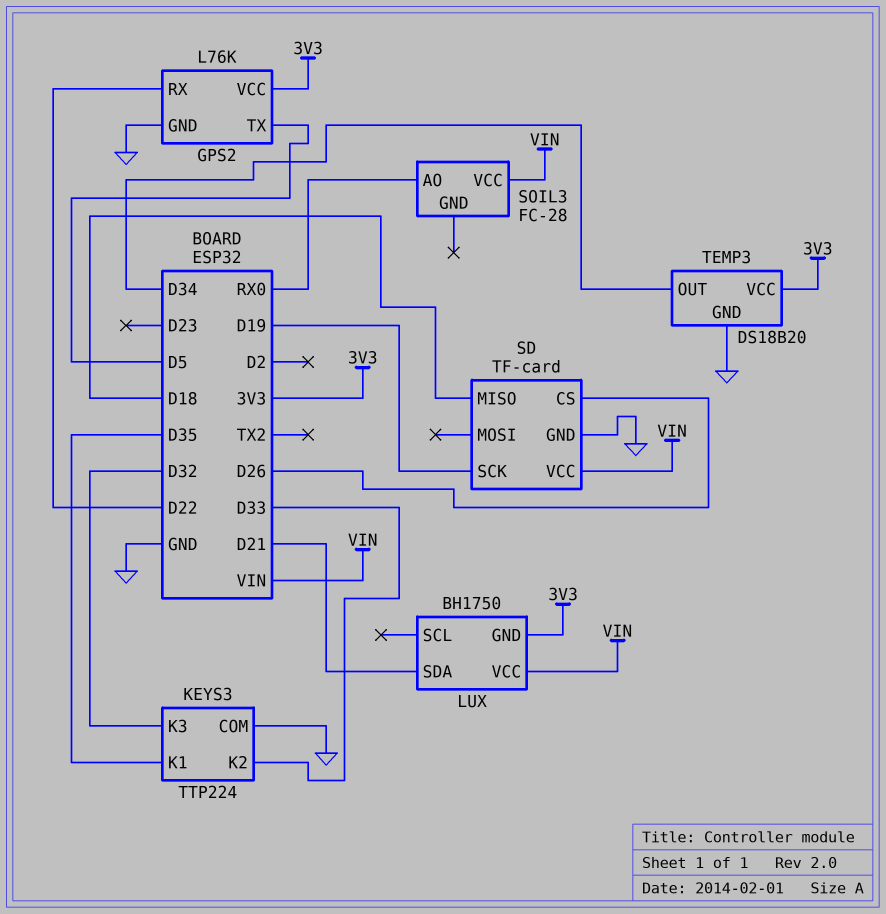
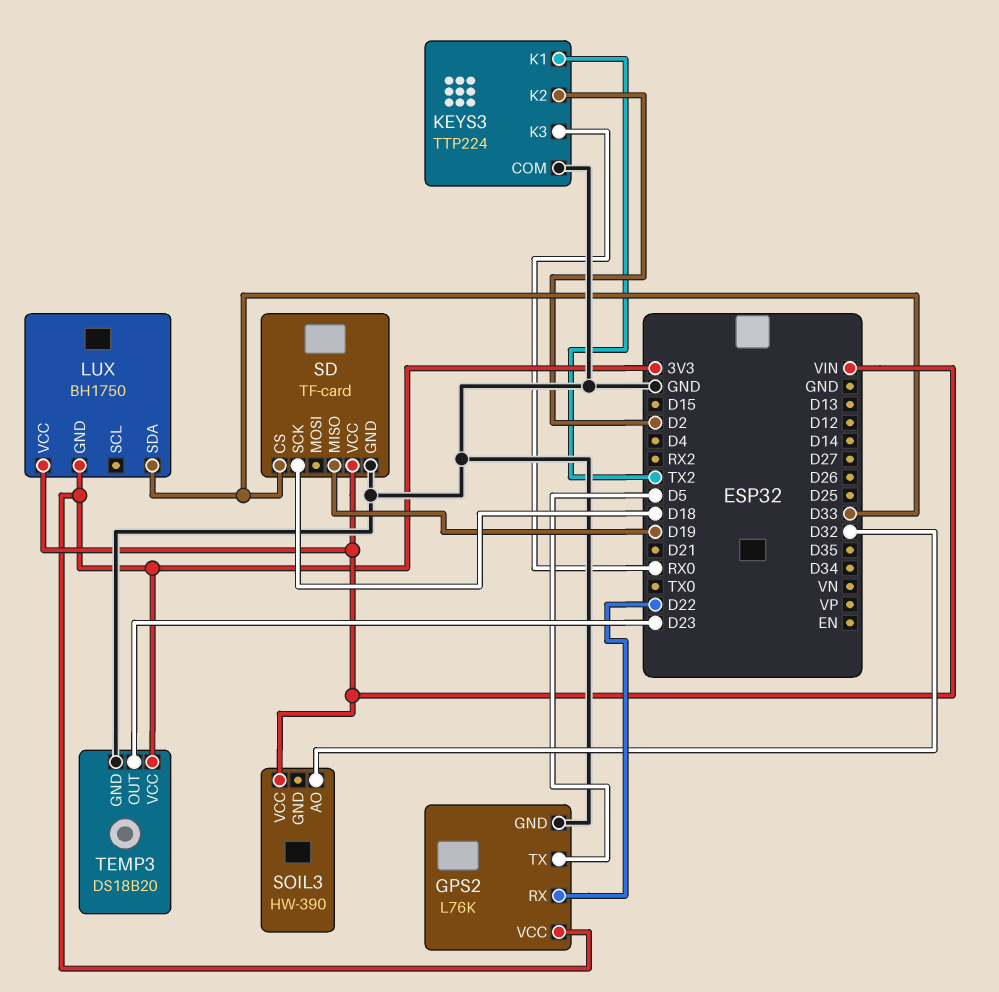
KEYS3 pin K1: D35 -> TX2
KEYS3 pin K2: D33 -> D2
KEYS3 pin K3: D32 -> RX0
LUX pin SDA: D21 -> D33
SD pin CS: D26 -> D33
SD pin MISO: D18 -> D19
SD pin SCK: D19 -> D18
SOIL3: FC-28 -> HW-390
SOIL3 pin AO: RX0 -> D32
TEMP3 pin OUT: D34 -> D23

